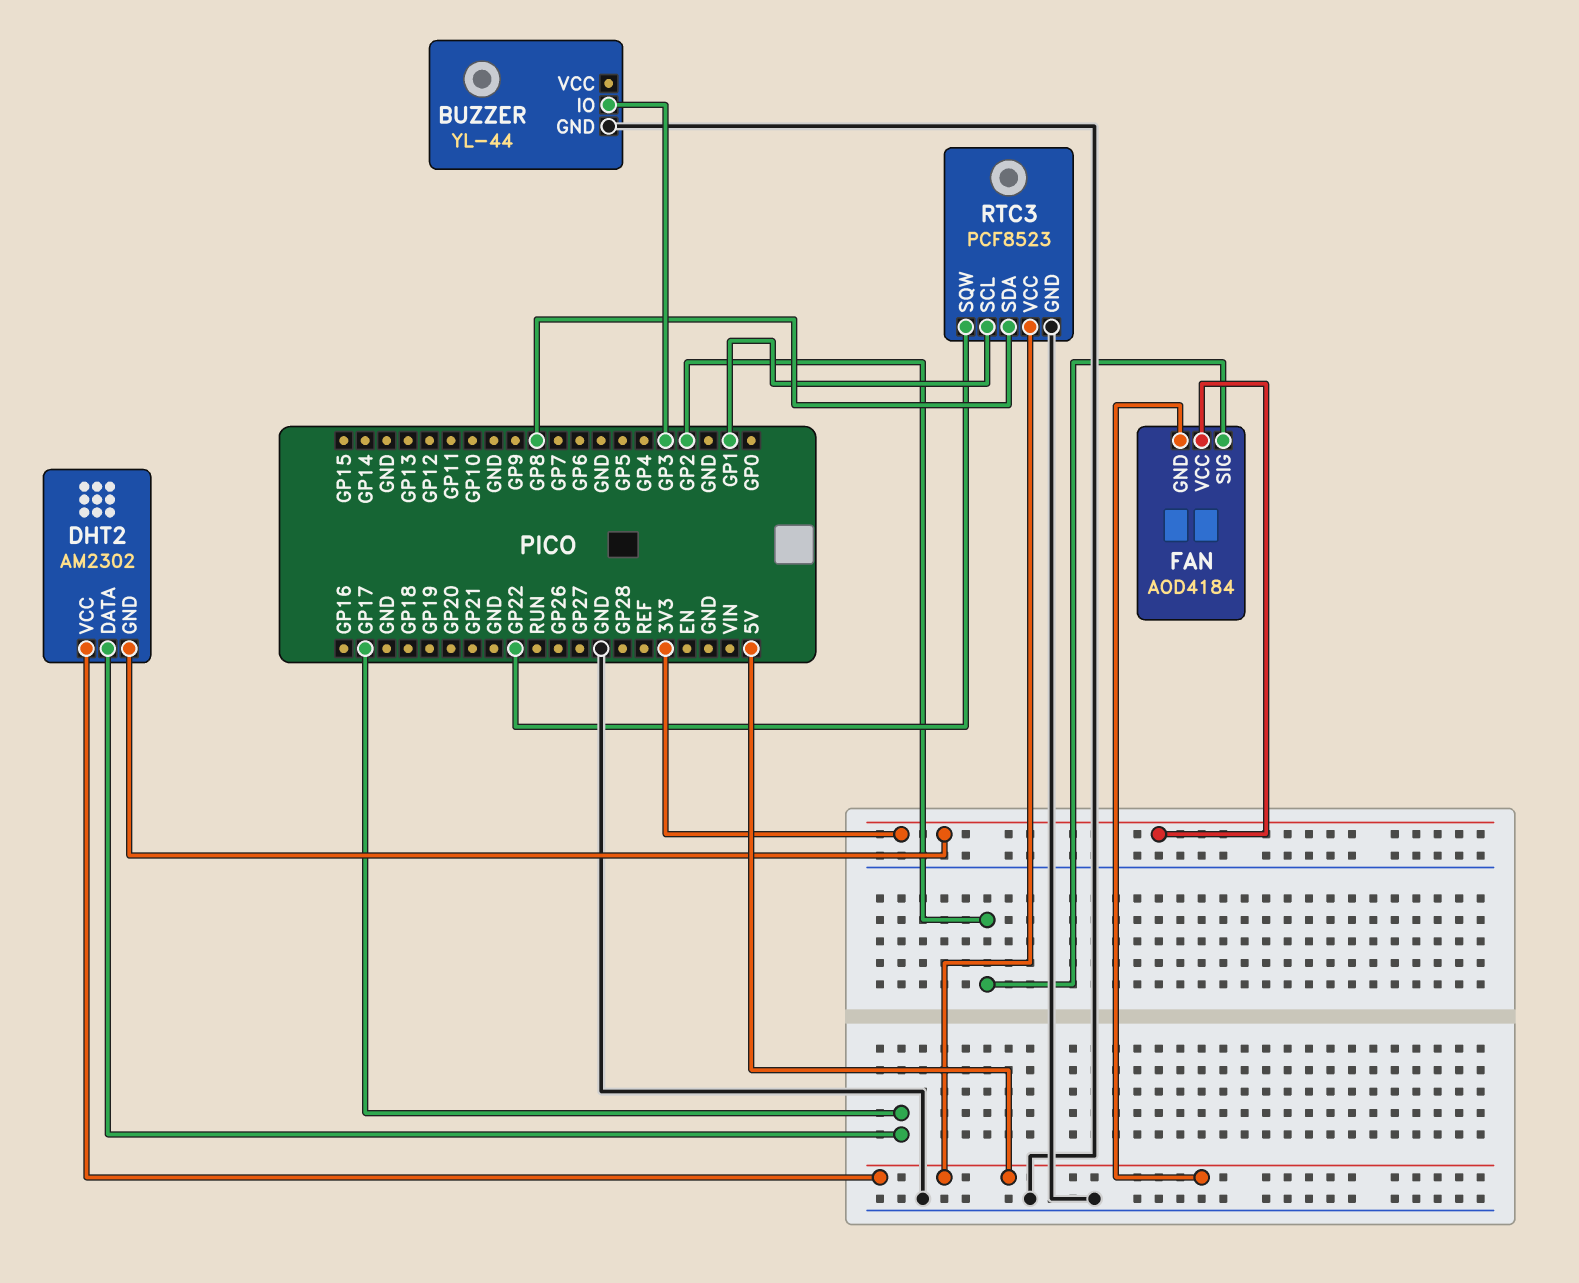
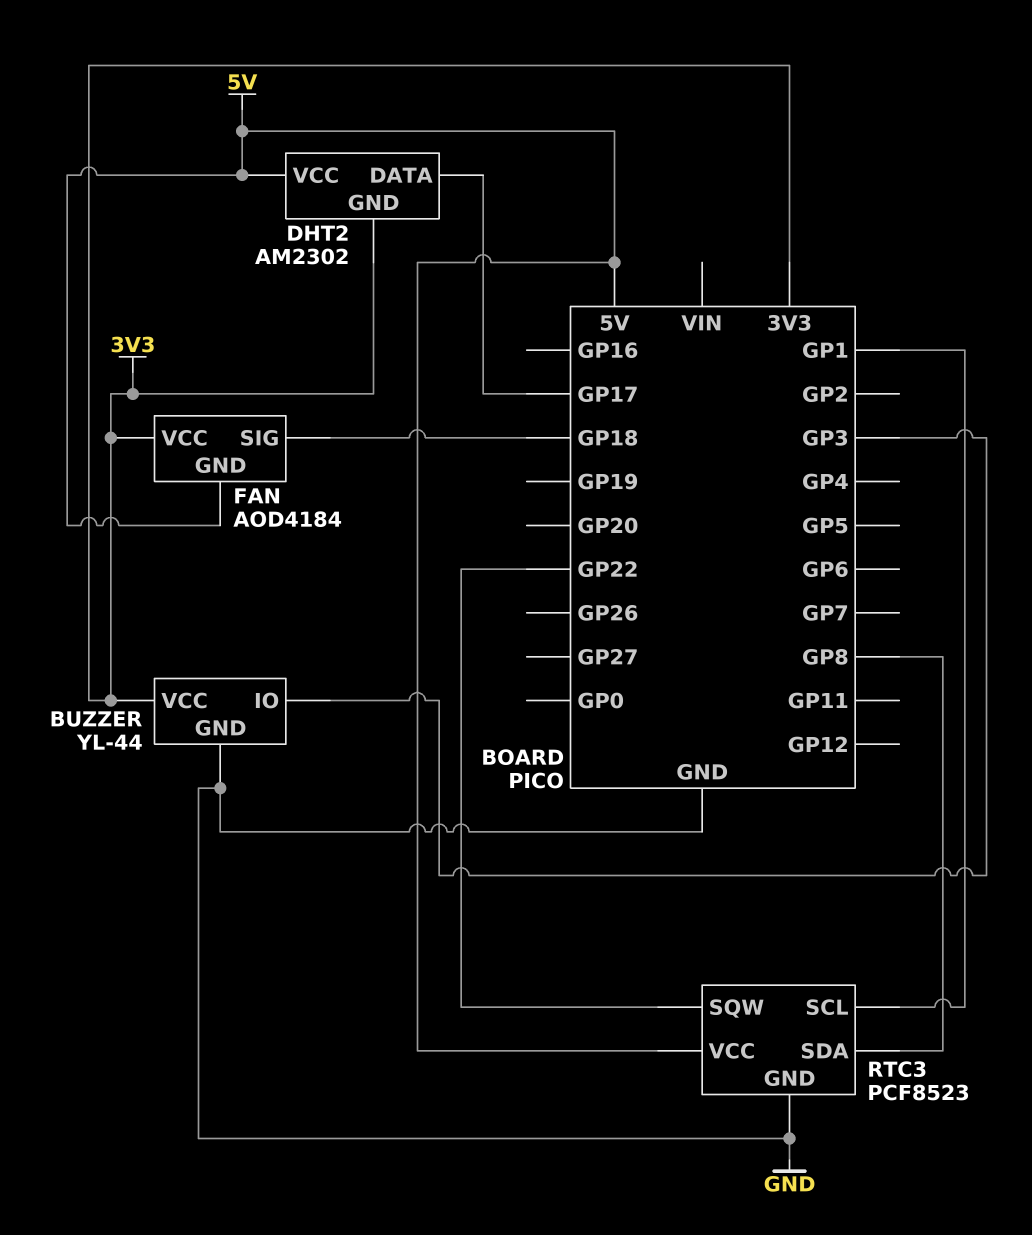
BUZZER pin VCC: none -> 3V3
FAN pin SIG: GP2 -> GP18

